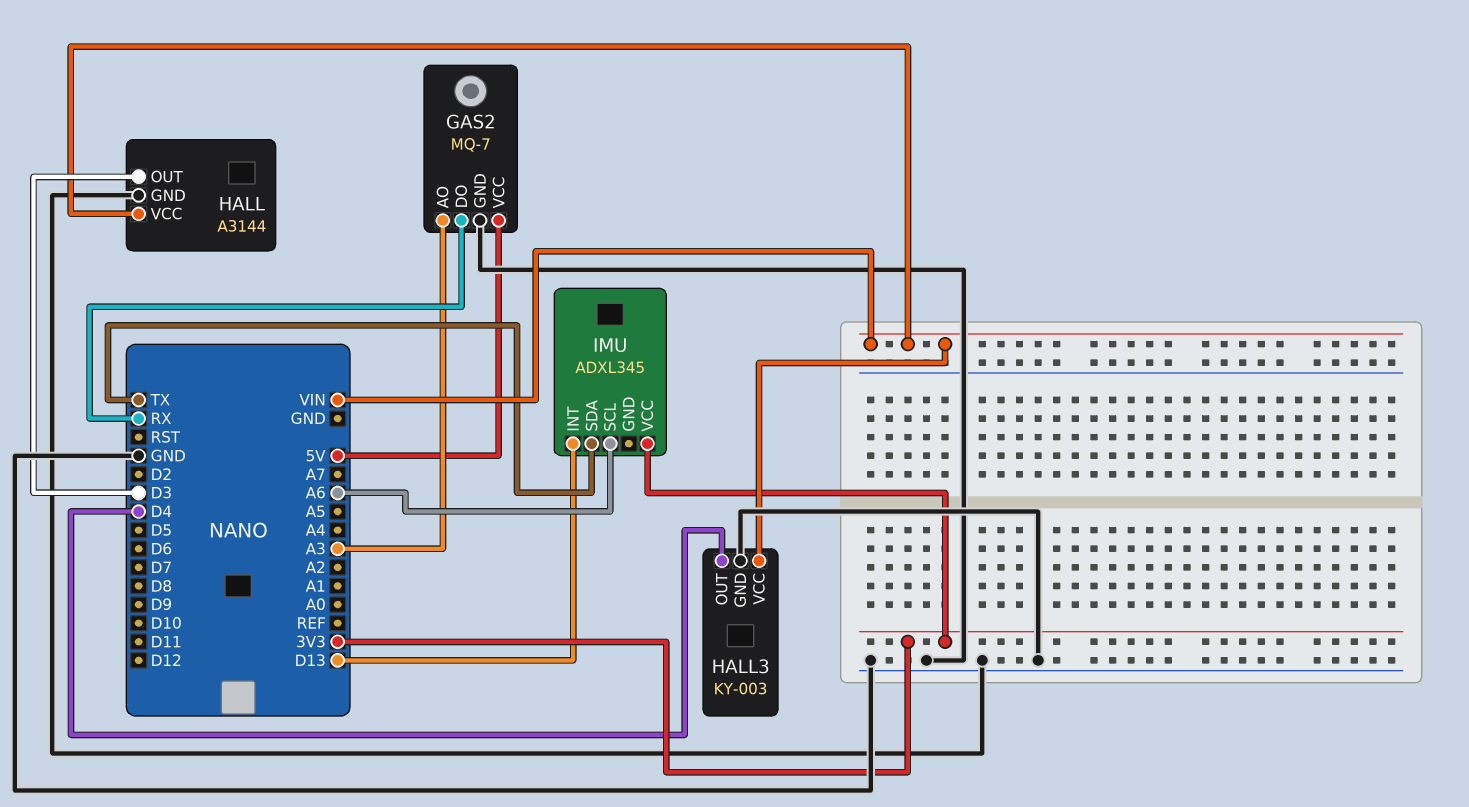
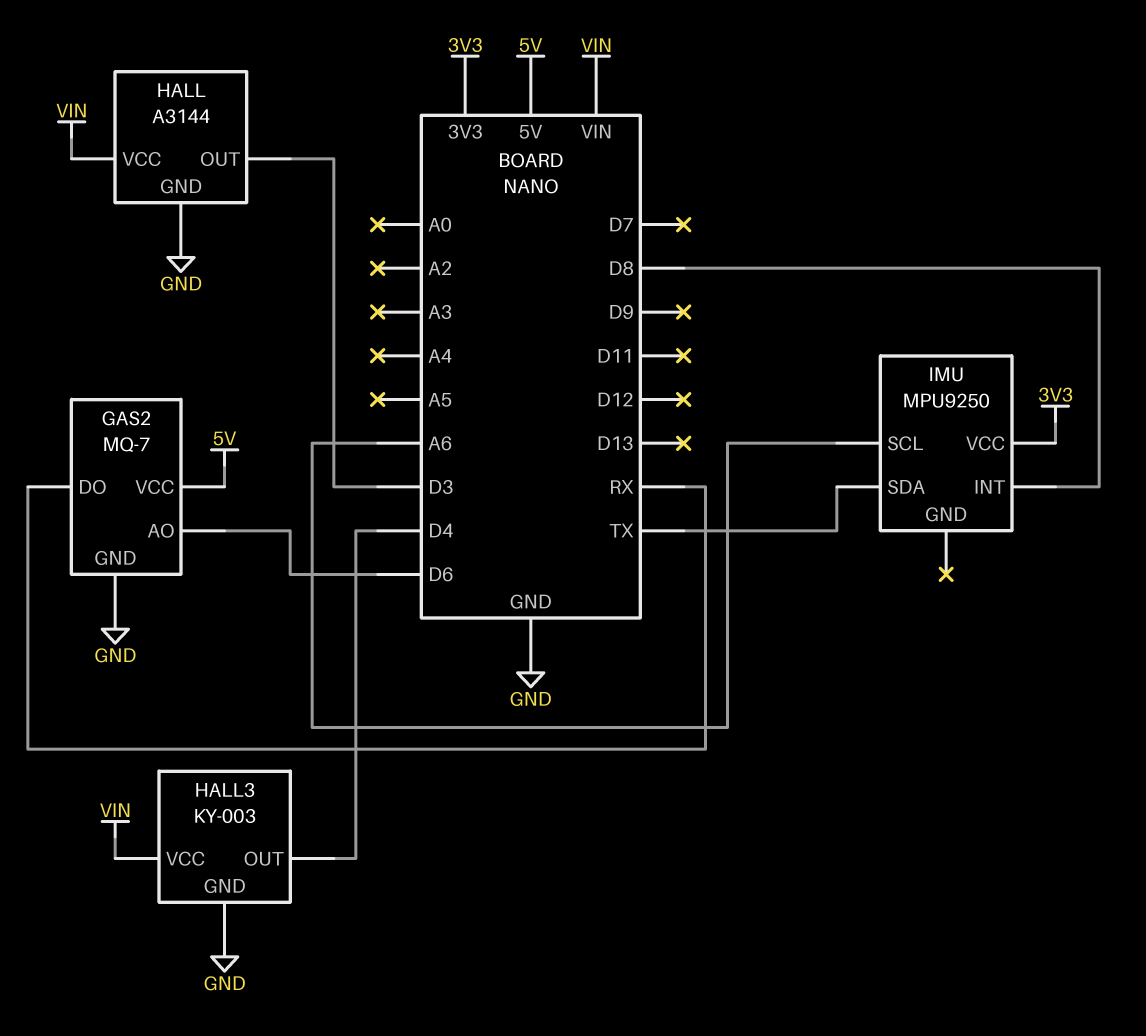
GAS2 pin AO: A3 -> D6
IMU: ADXL345 -> MPU9250
IMU pin INT: D13 -> D8

